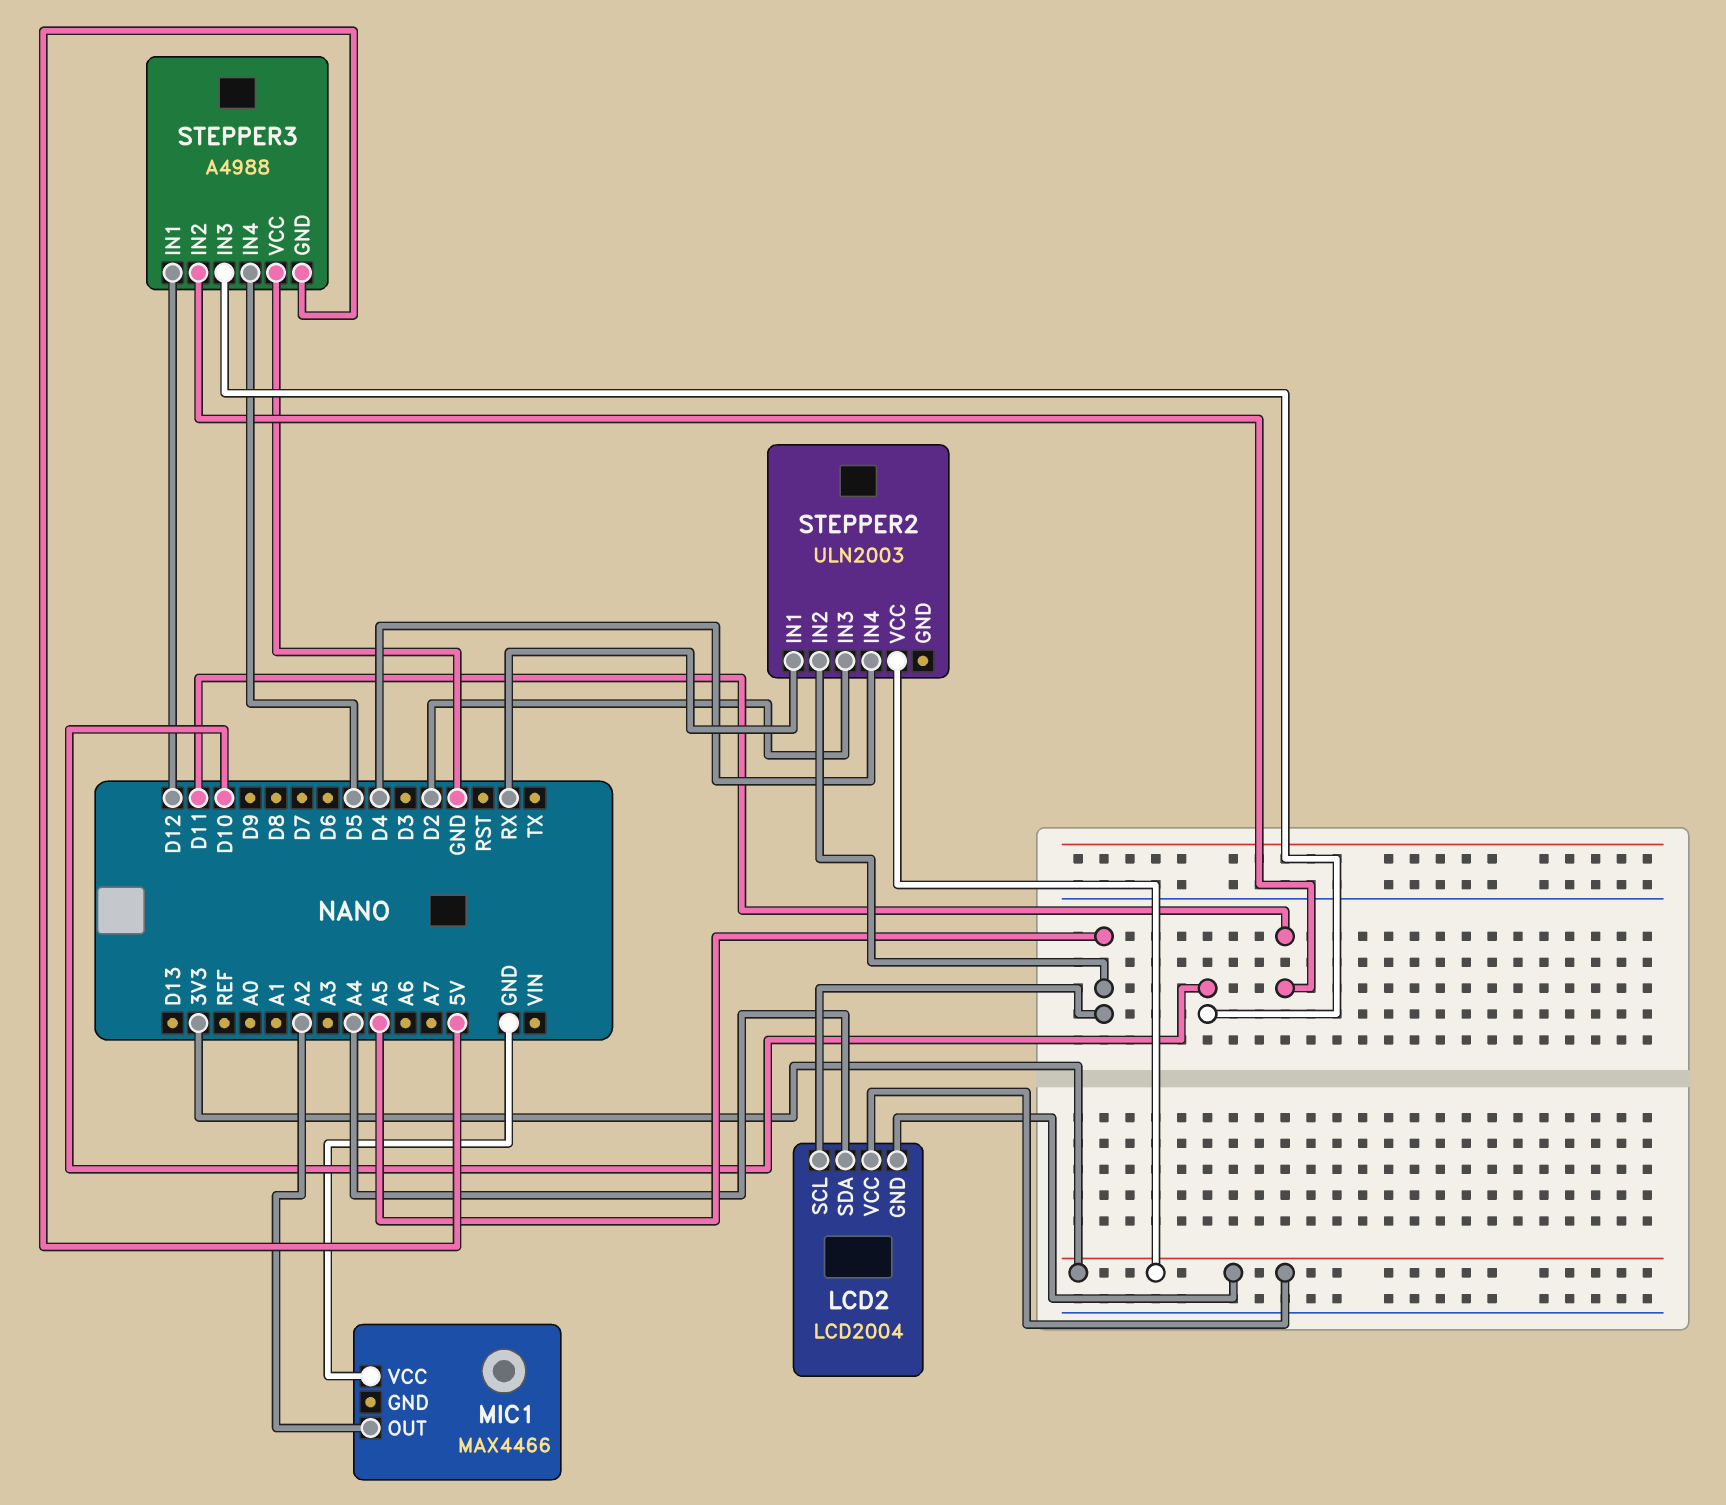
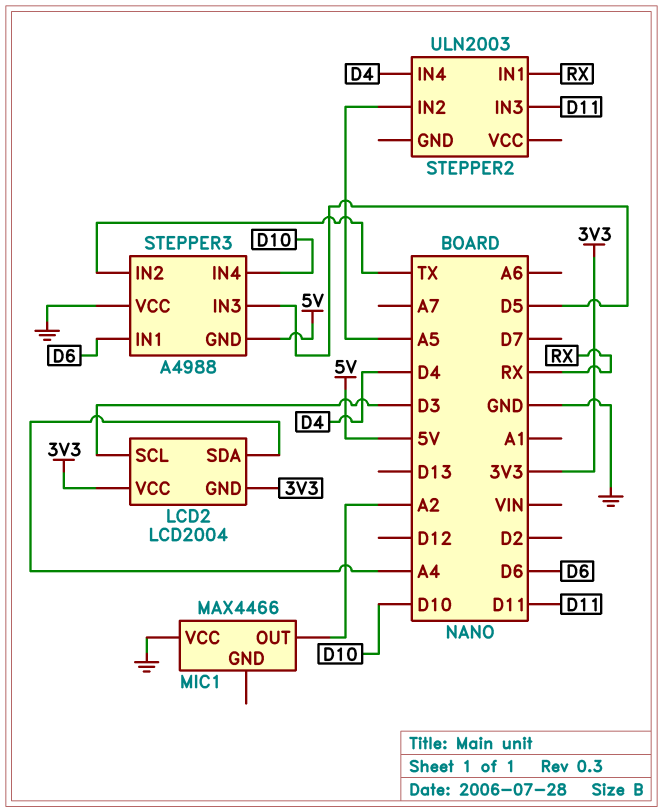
LCD2 pin SCL: A5 -> D3
STEPPER2 pin IN3: D2 -> D11
STEPPER2 pin VCC: 3V3 -> none
STEPPER3 pin IN1: D12 -> D6
STEPPER3 pin IN2: D11 -> TX
STEPPER3 pin IN3: D10 -> D5
STEPPER3 pin IN4: D5 -> D10

